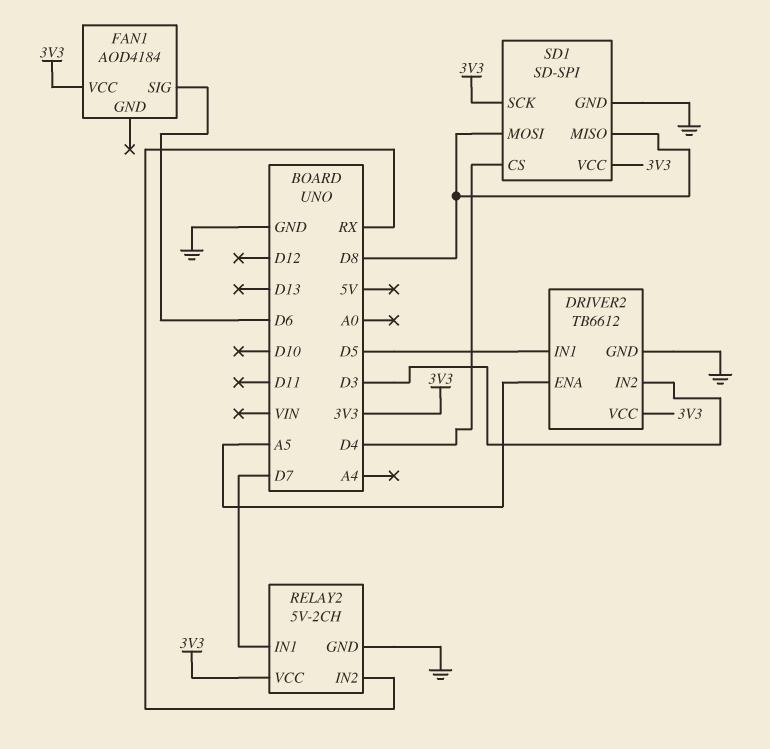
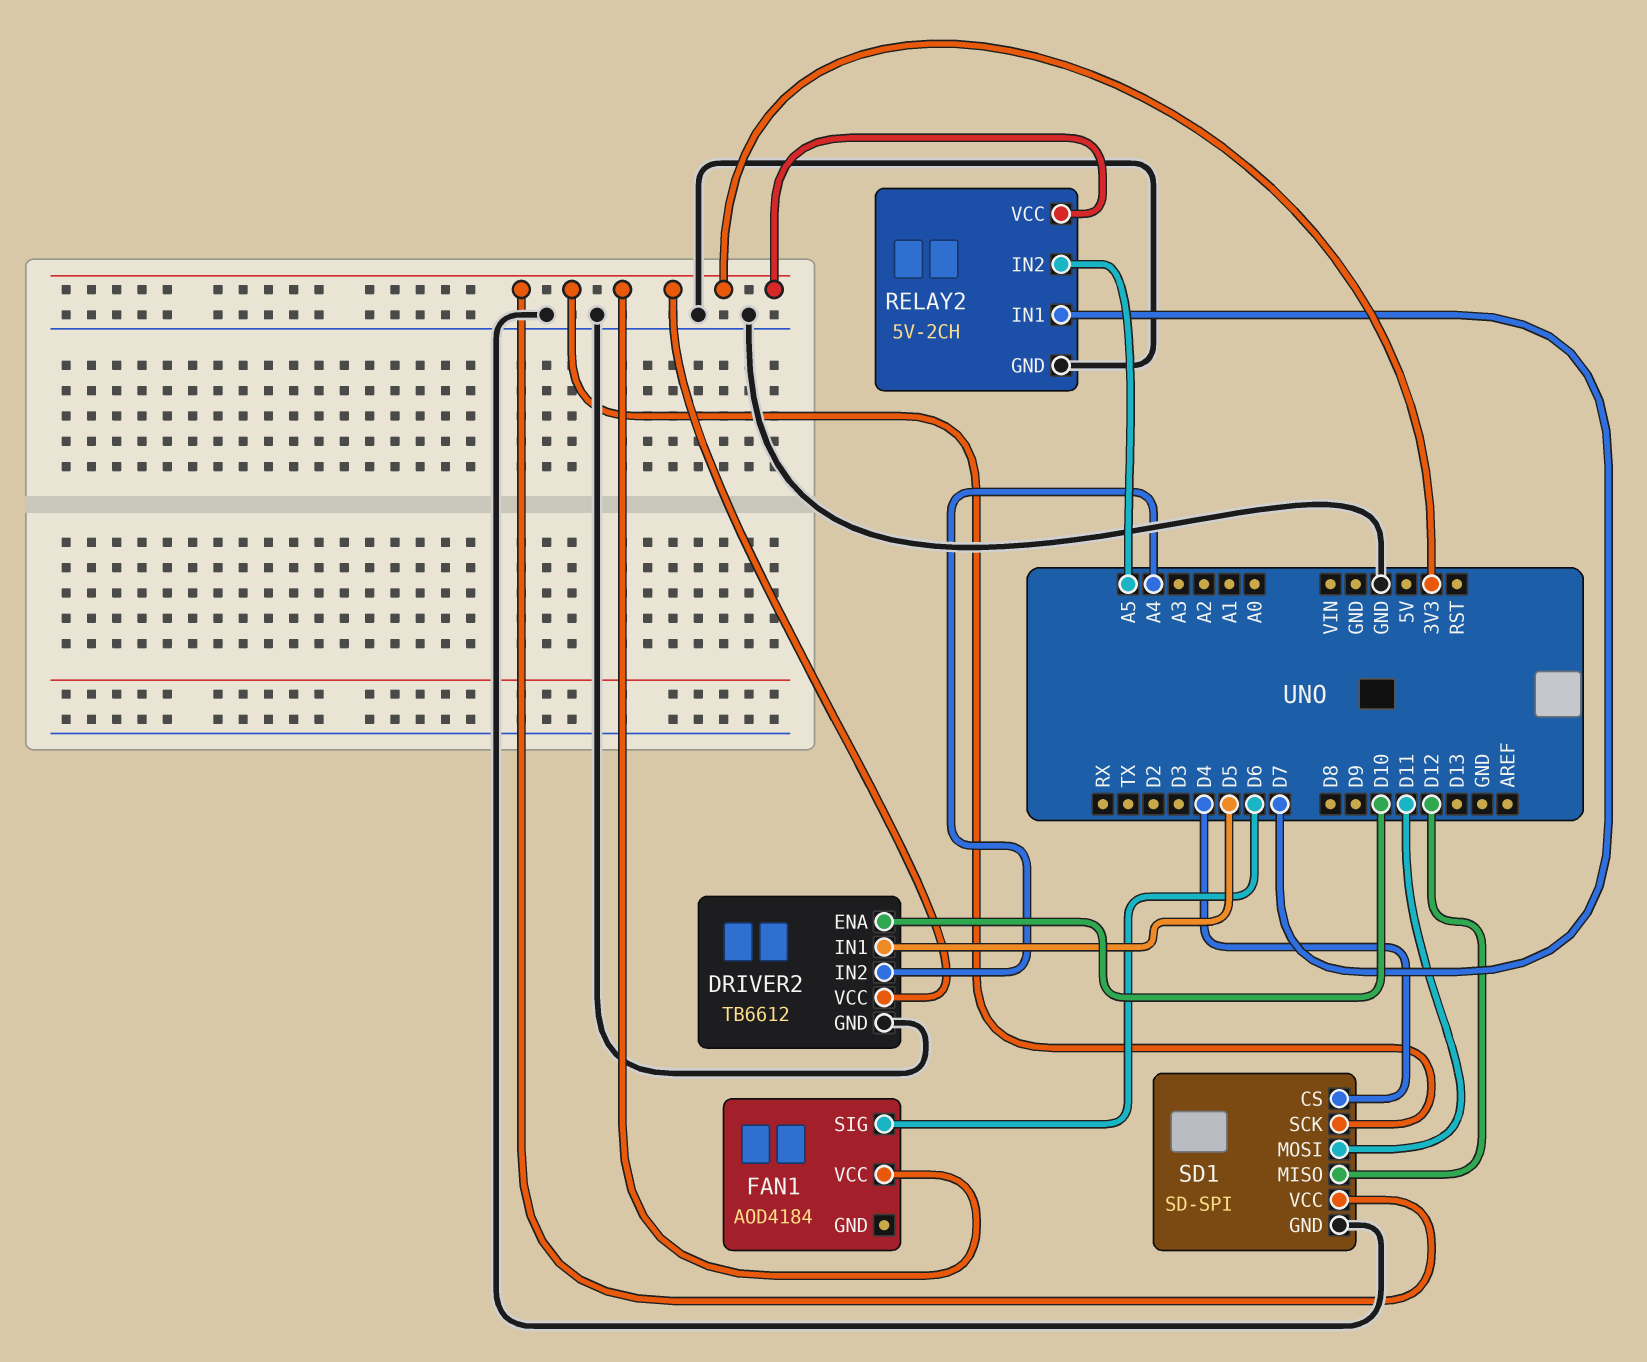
DRIVER2 pin ENA: A5 -> D10
DRIVER2 pin IN2: D3 -> A4
RELAY2 pin IN2: RX -> A5
SD1 pin MISO: D8 -> D12
SD1 pin MOSI: D8 -> D11

